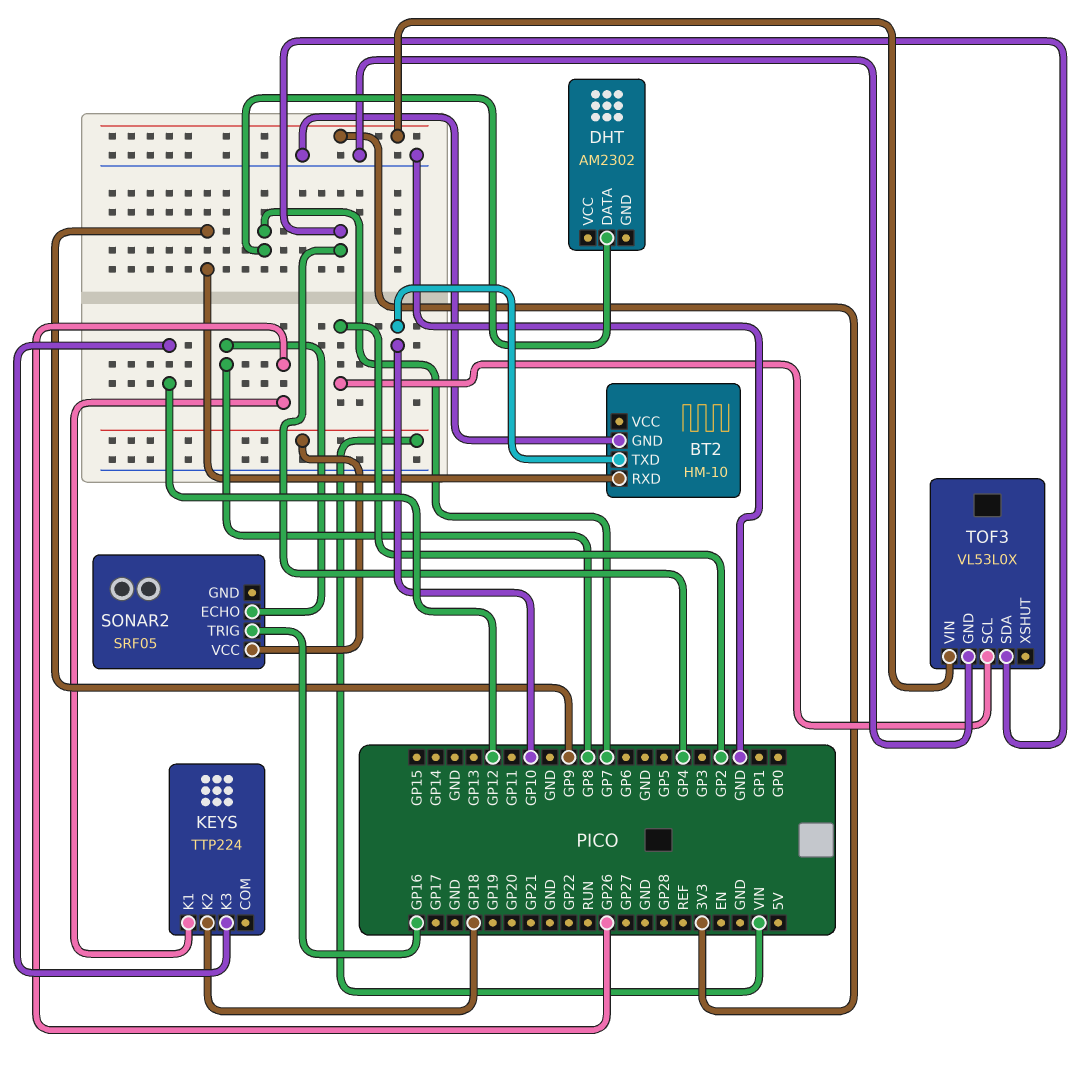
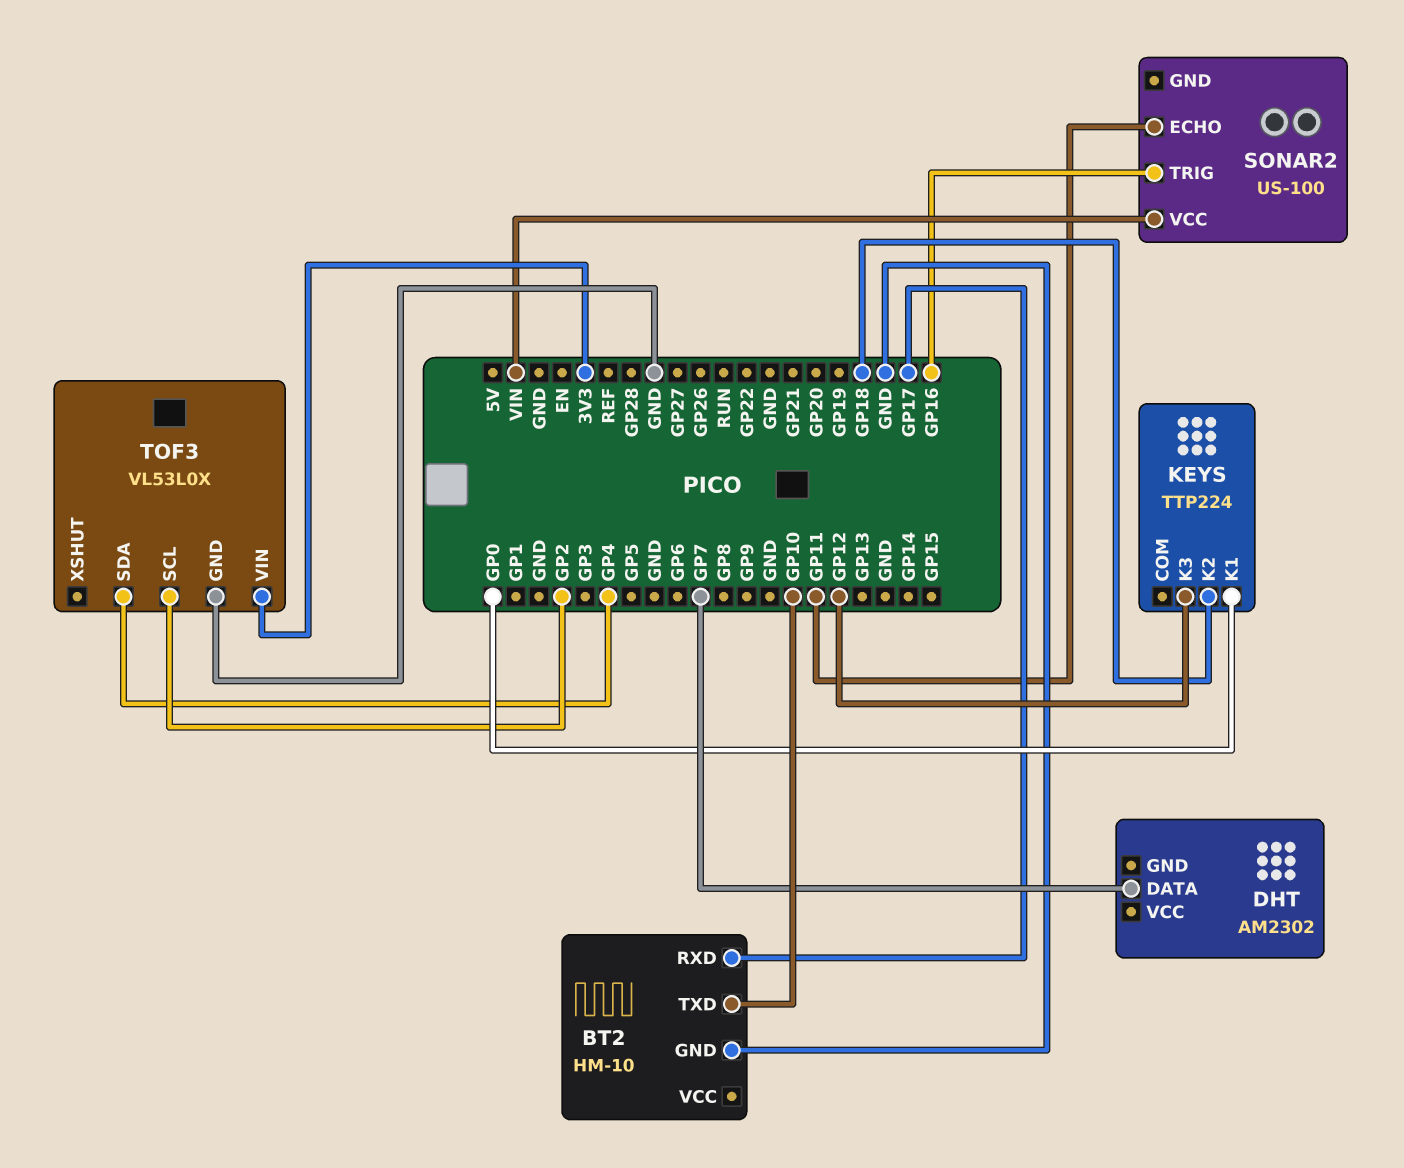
BT2 pin RXD: GP9 -> GP17
KEYS pin K1: GP26 -> GP0
SONAR2: SRF05 -> US-100
SONAR2 pin ECHO: GP8 -> GP11

